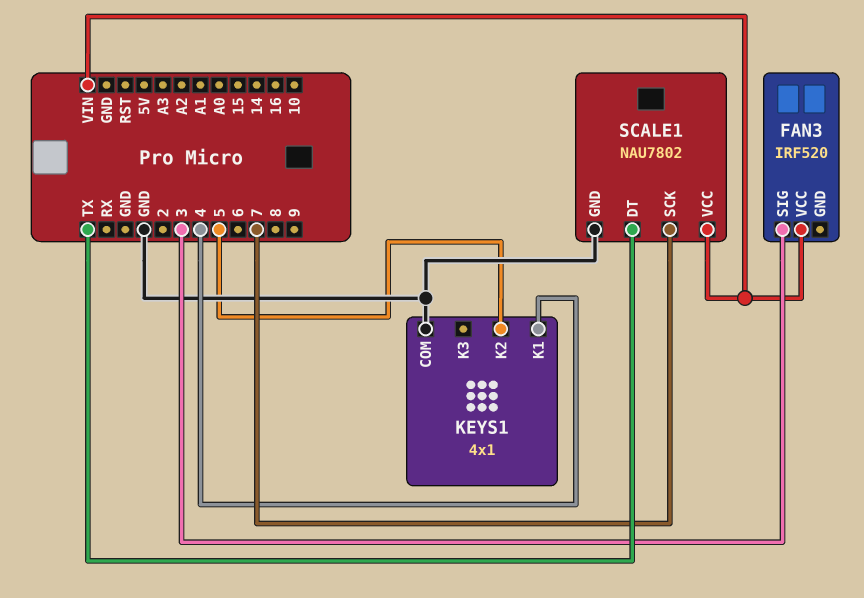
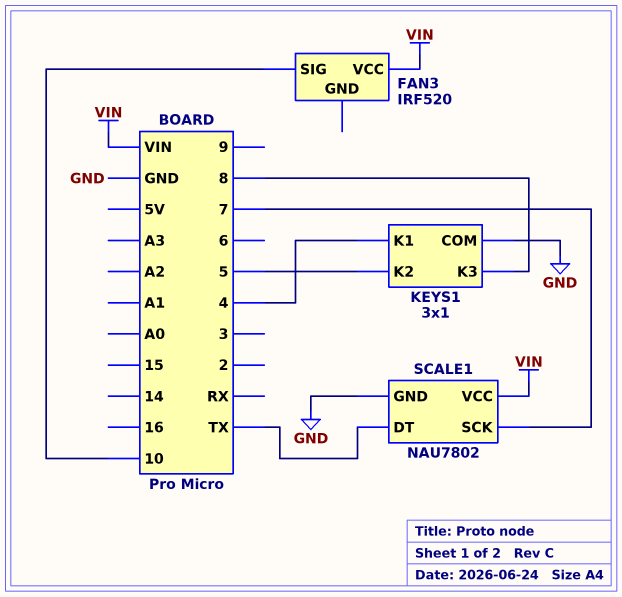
FAN3 pin SIG: 3 -> 10
KEYS1: 4x1 -> 3x1
KEYS1 pin K3: none -> 8

